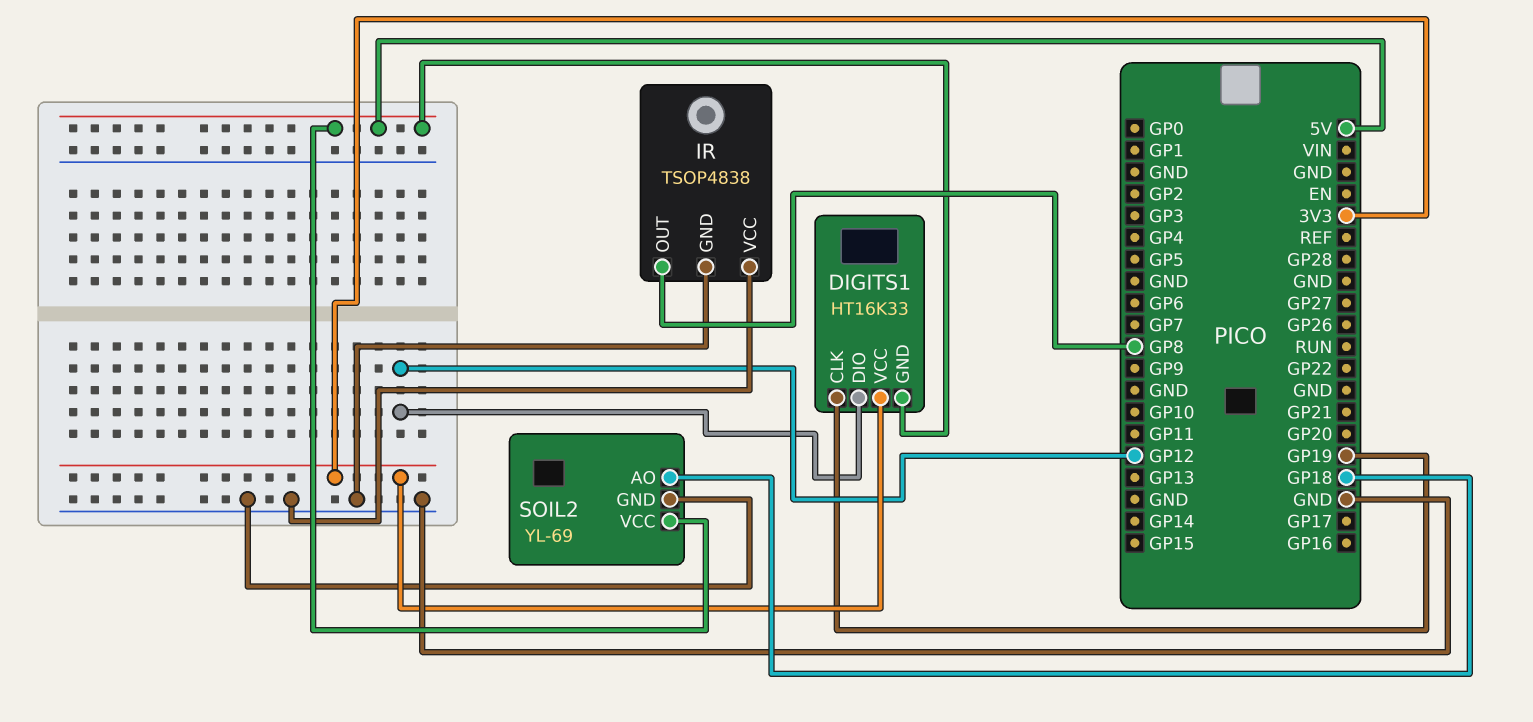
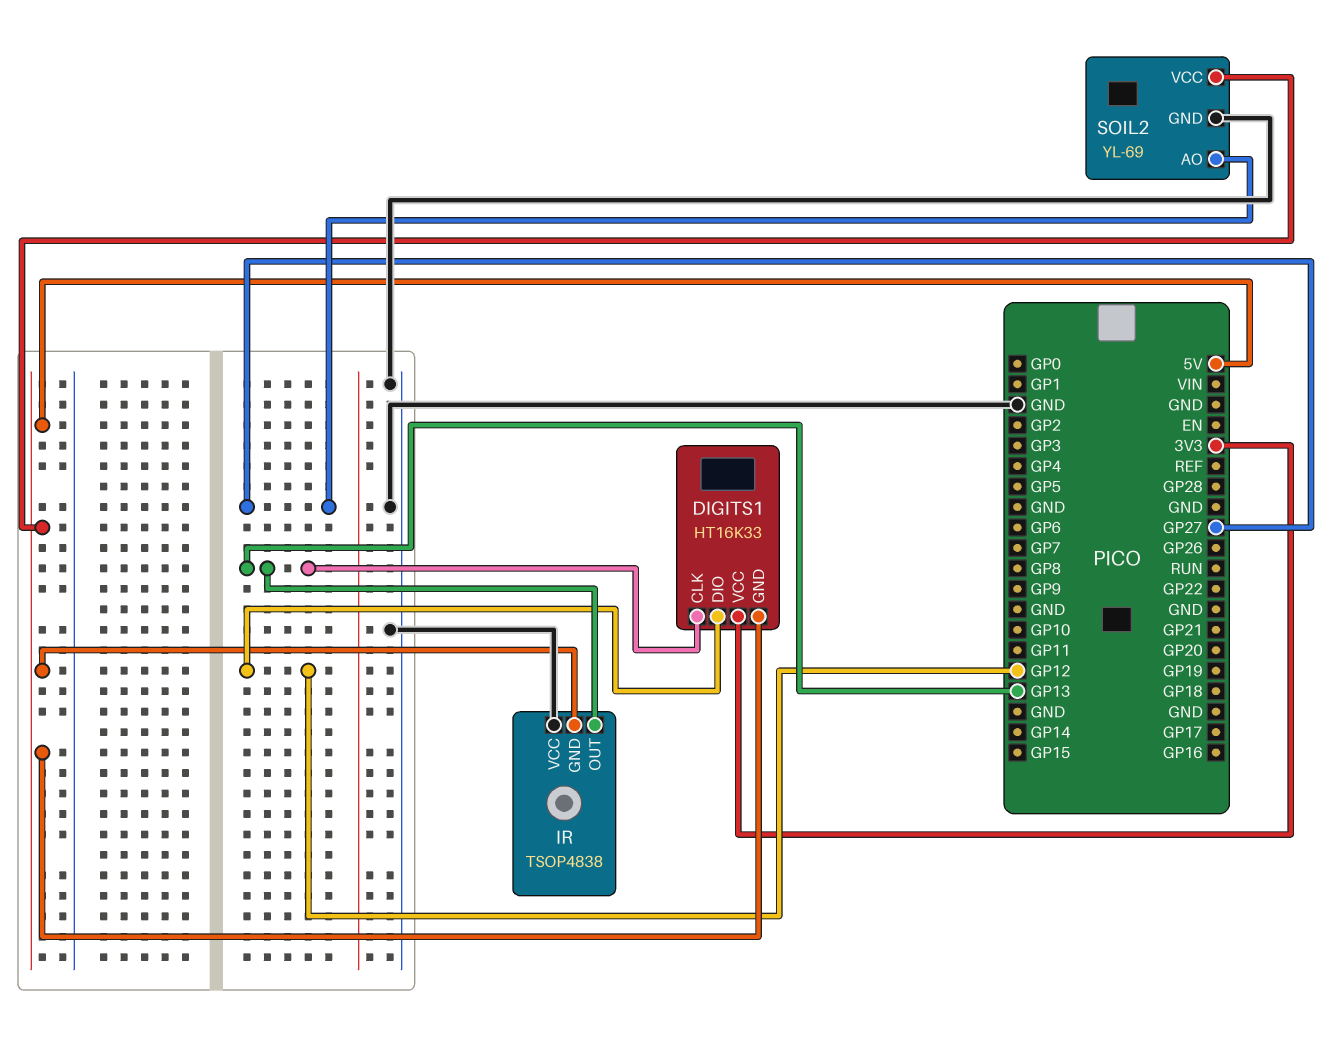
DIGITS1 pin CLK: GP19 -> GP13
IR pin GND: GND -> 5V
IR pin OUT: GP8 -> GP13
SOIL2 pin AO: GP18 -> GP27

